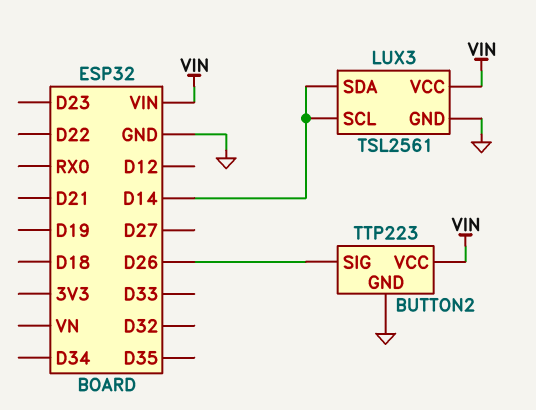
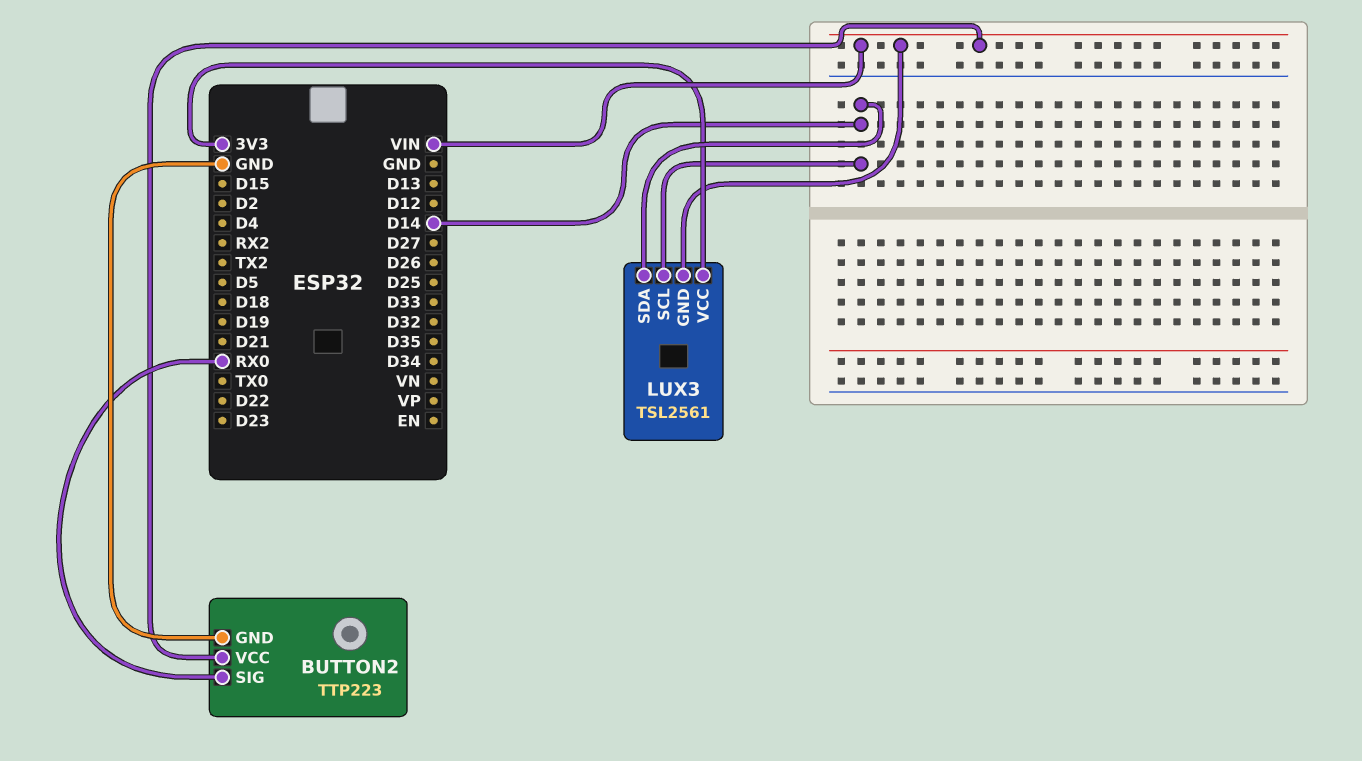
BUTTON2 pin SIG: D26 -> RX0
LUX3 pin GND: GND -> VIN
LUX3 pin VCC: VIN -> 3V3

